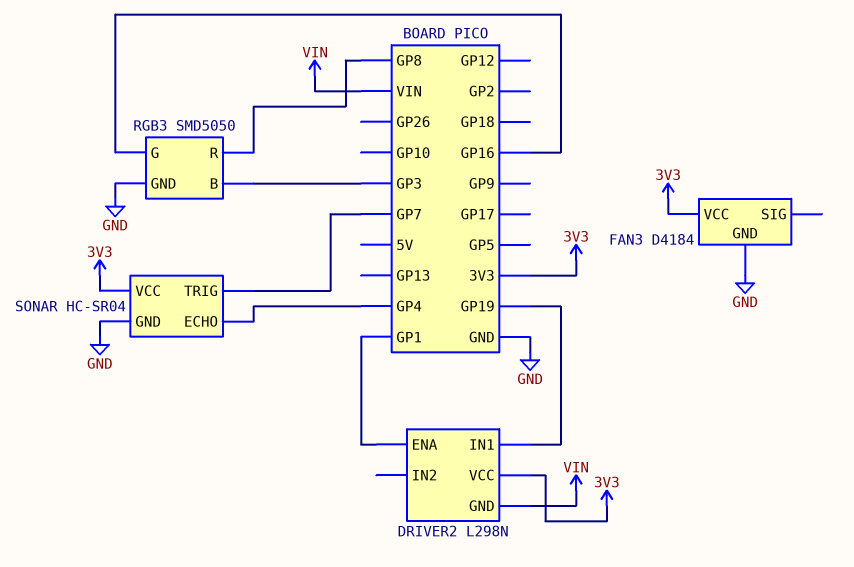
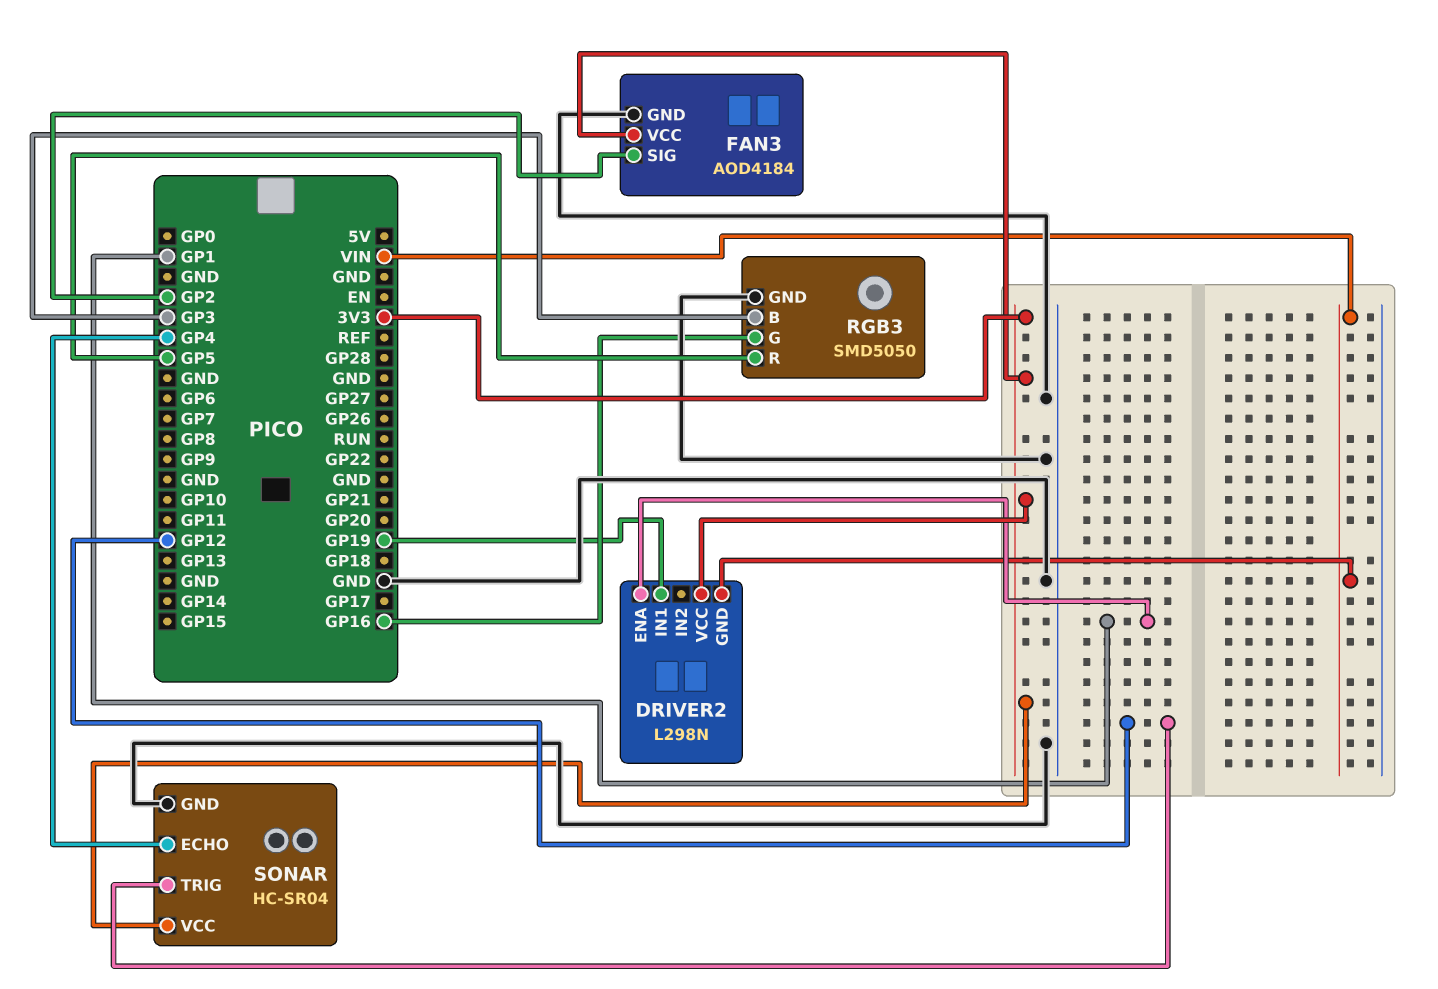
FAN3: D4184 -> AOD4184
FAN3 pin SIG: none -> GP2
RGB3 pin R: GP8 -> GP5
SONAR pin TRIG: GP7 -> GP12

